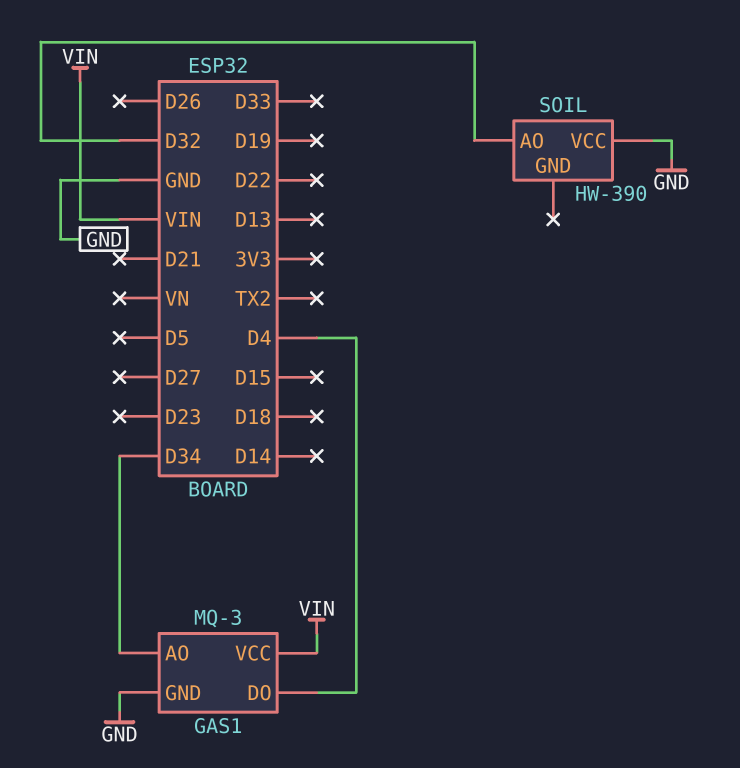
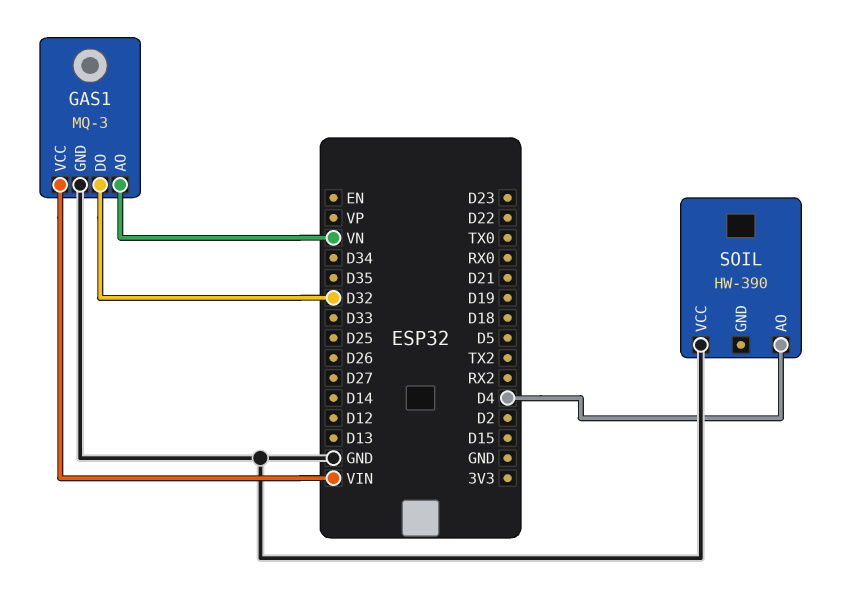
GAS1 pin AO: D34 -> VN
GAS1 pin DO: D4 -> D32
SOIL pin AO: D32 -> D4

